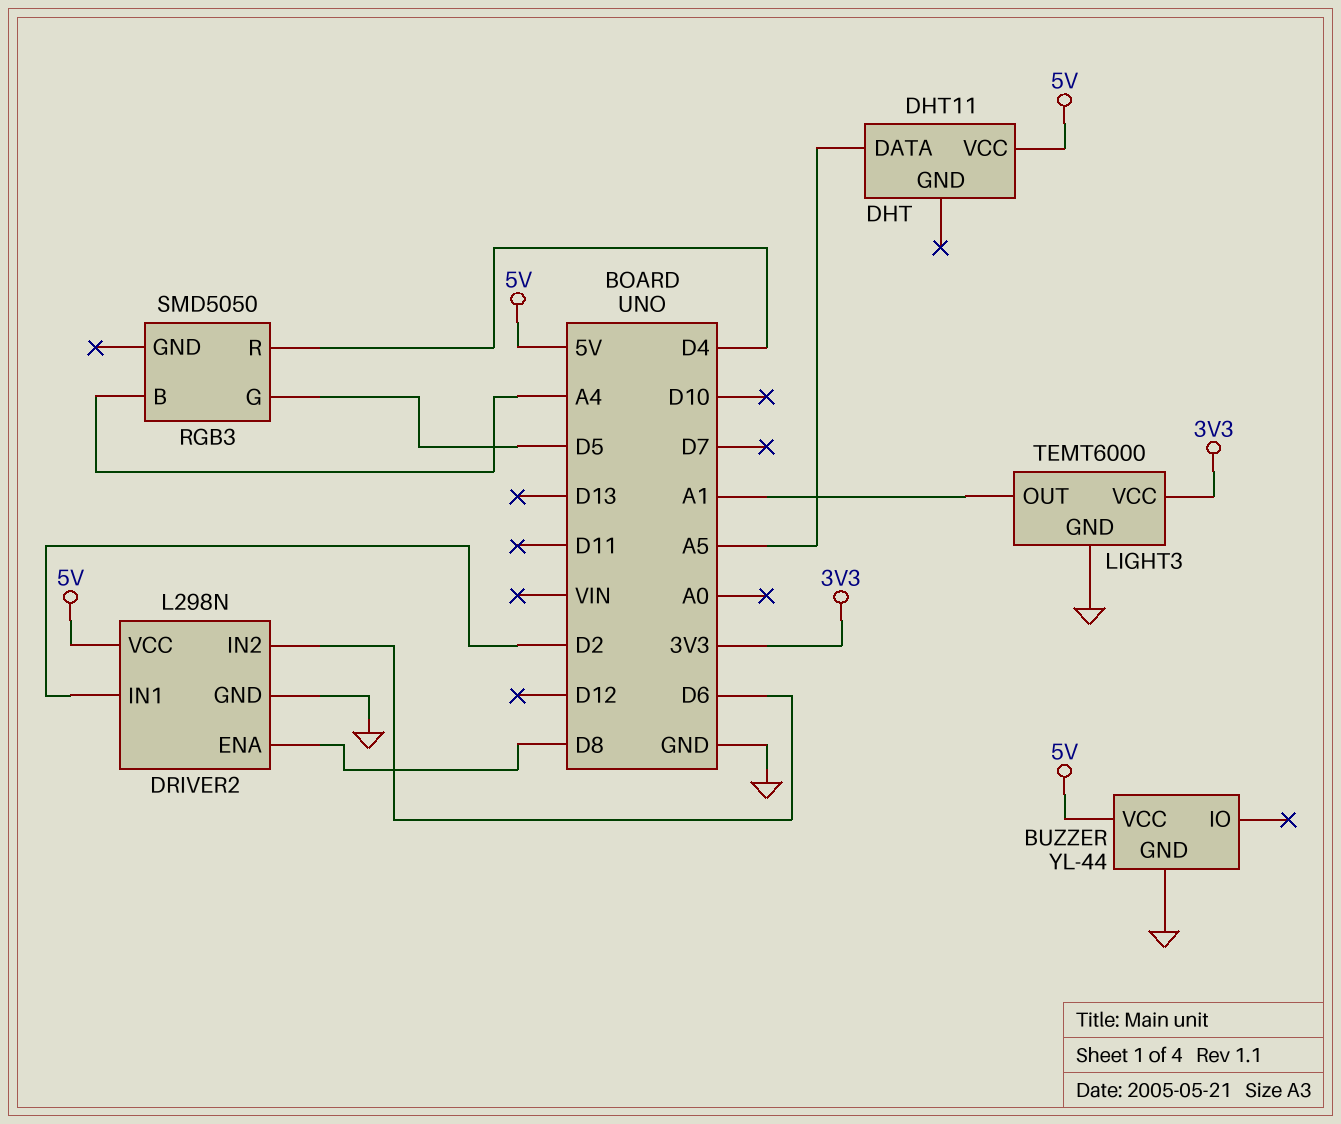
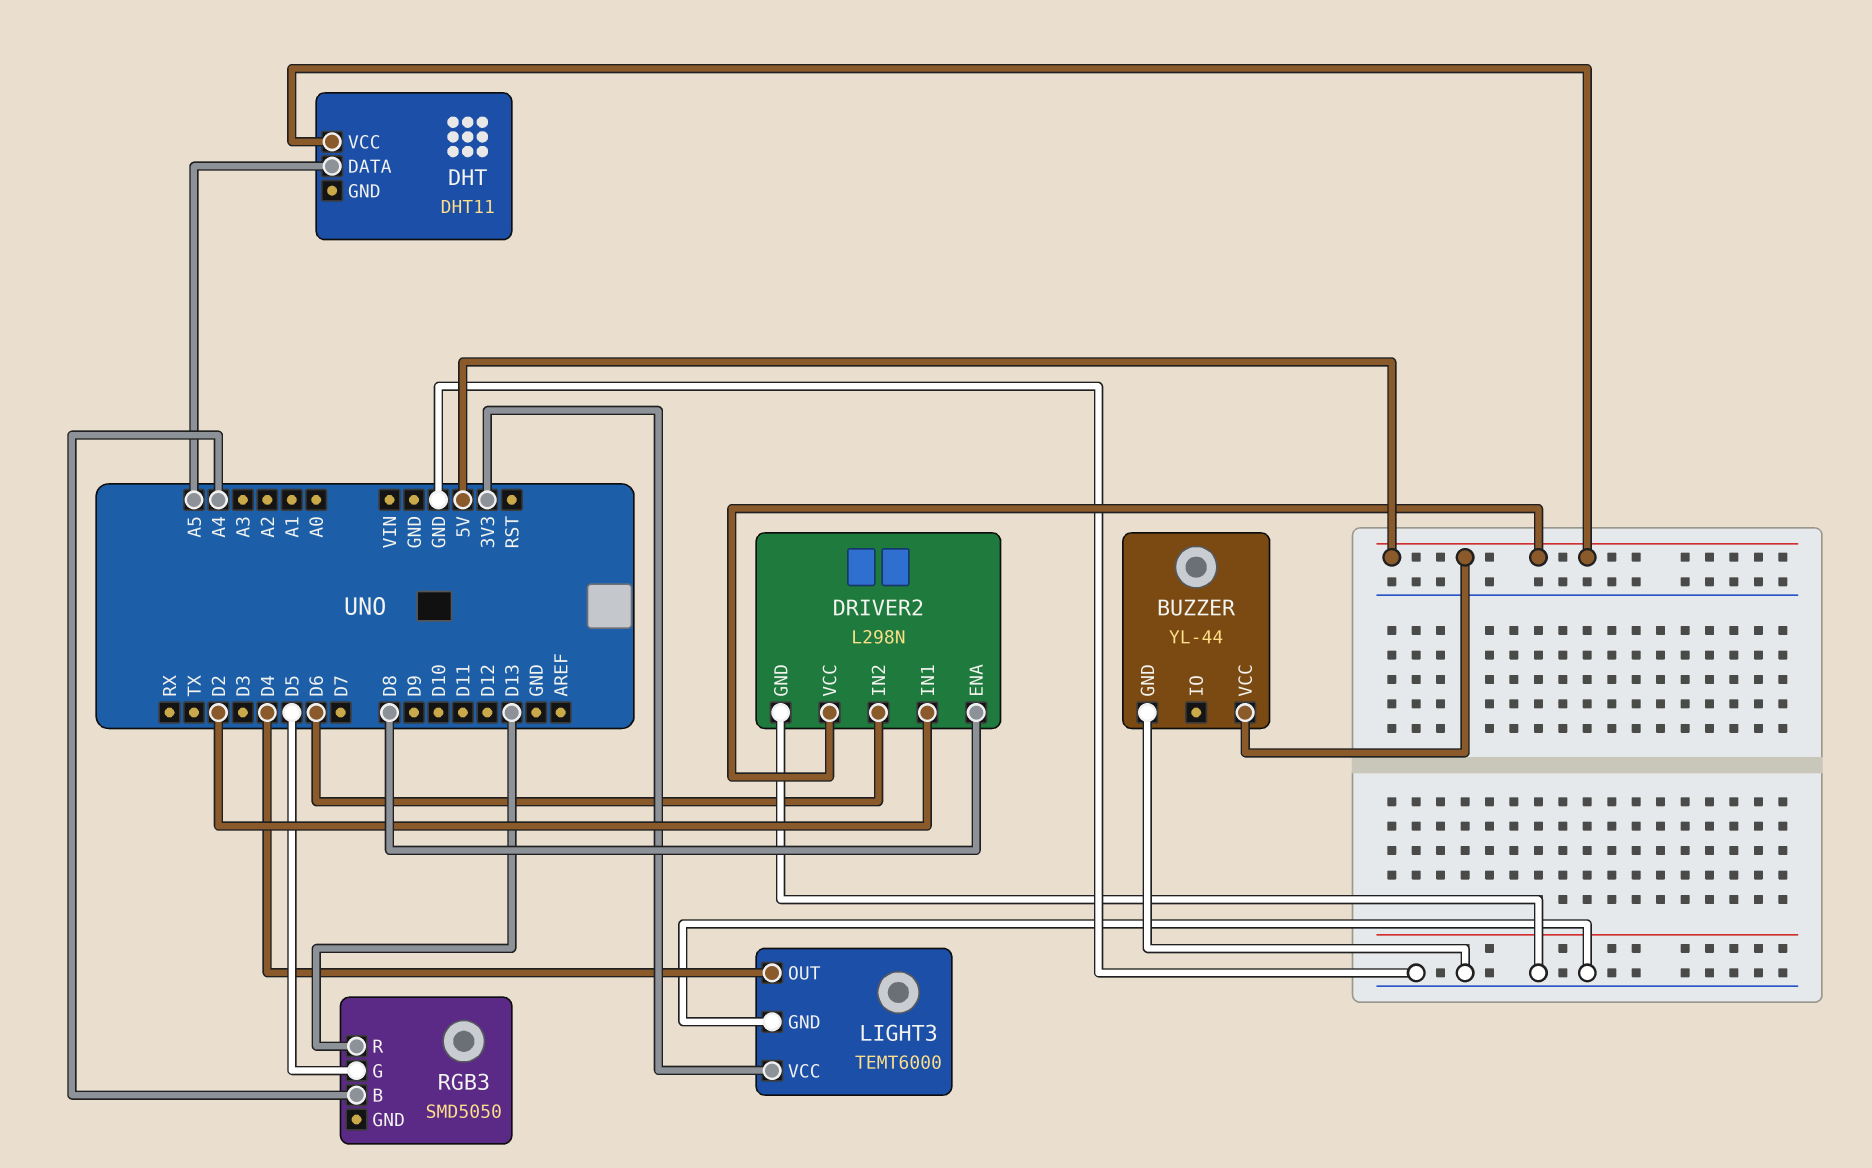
LIGHT3 pin OUT: A1 -> D4
RGB3 pin R: D4 -> D13

